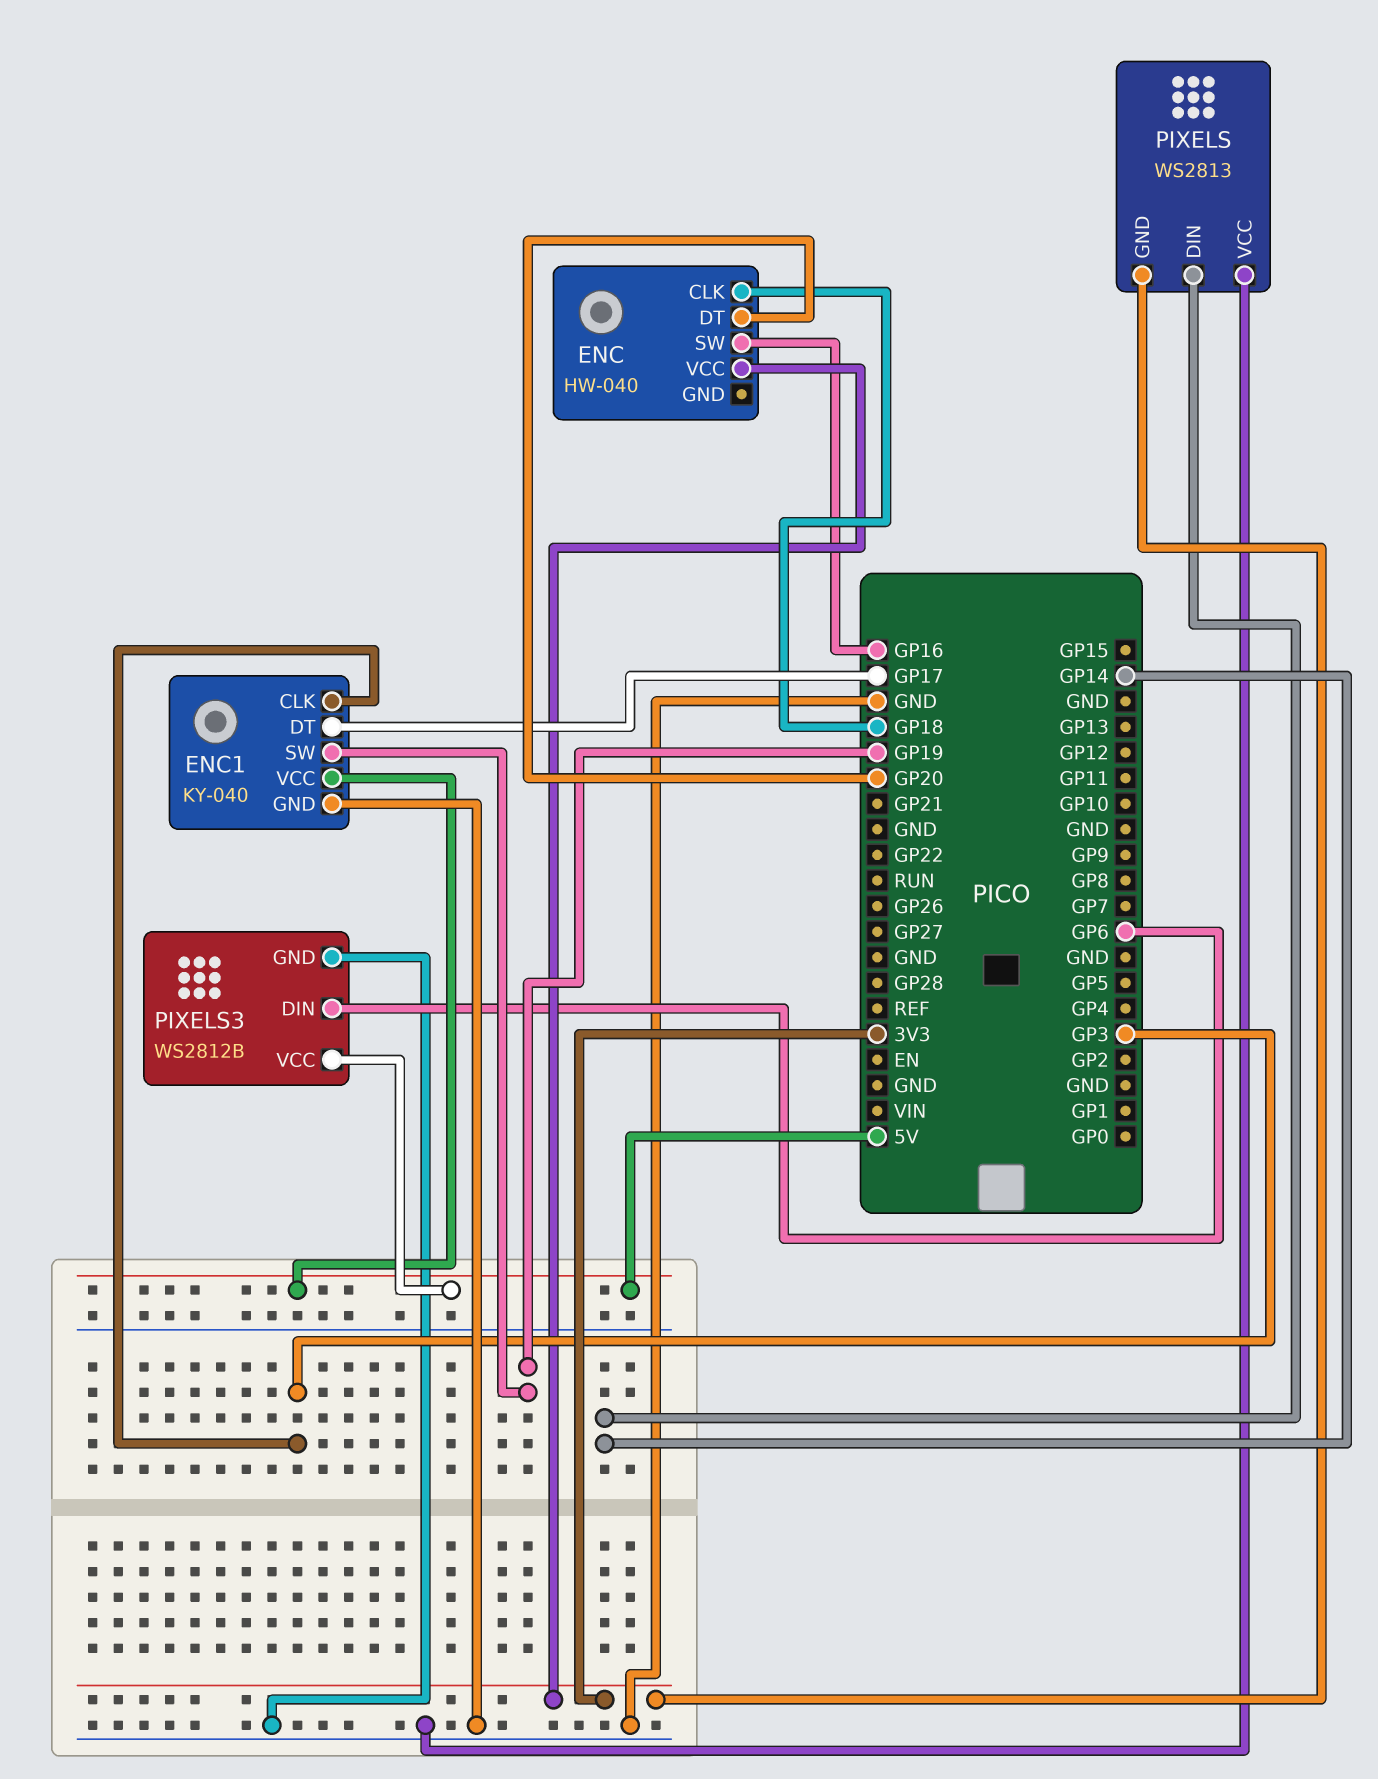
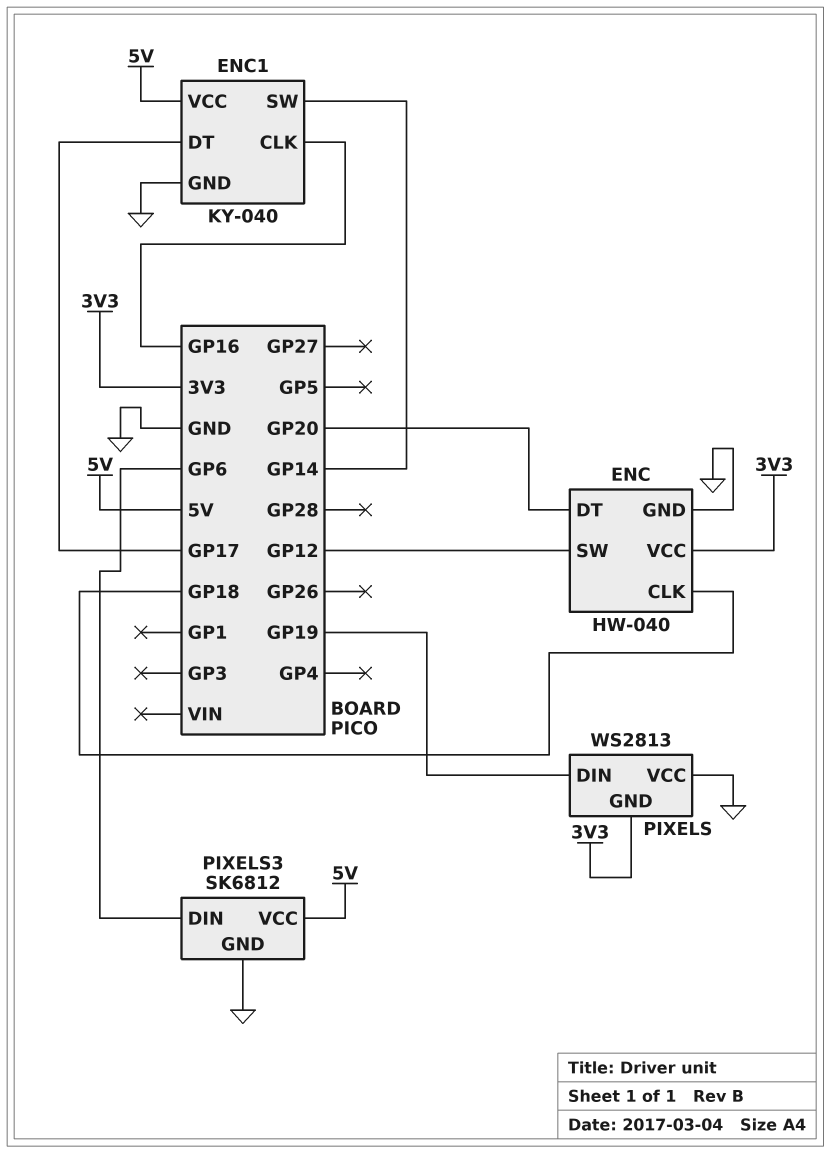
ENC pin GND: none -> GND
ENC pin SW: GP16 -> GP12
ENC1 pin CLK: GP3 -> GP16
ENC1 pin SW: GP19 -> GP14
PIXELS pin DIN: GP14 -> GP19
PIXELS3: WS2812B -> SK6812

